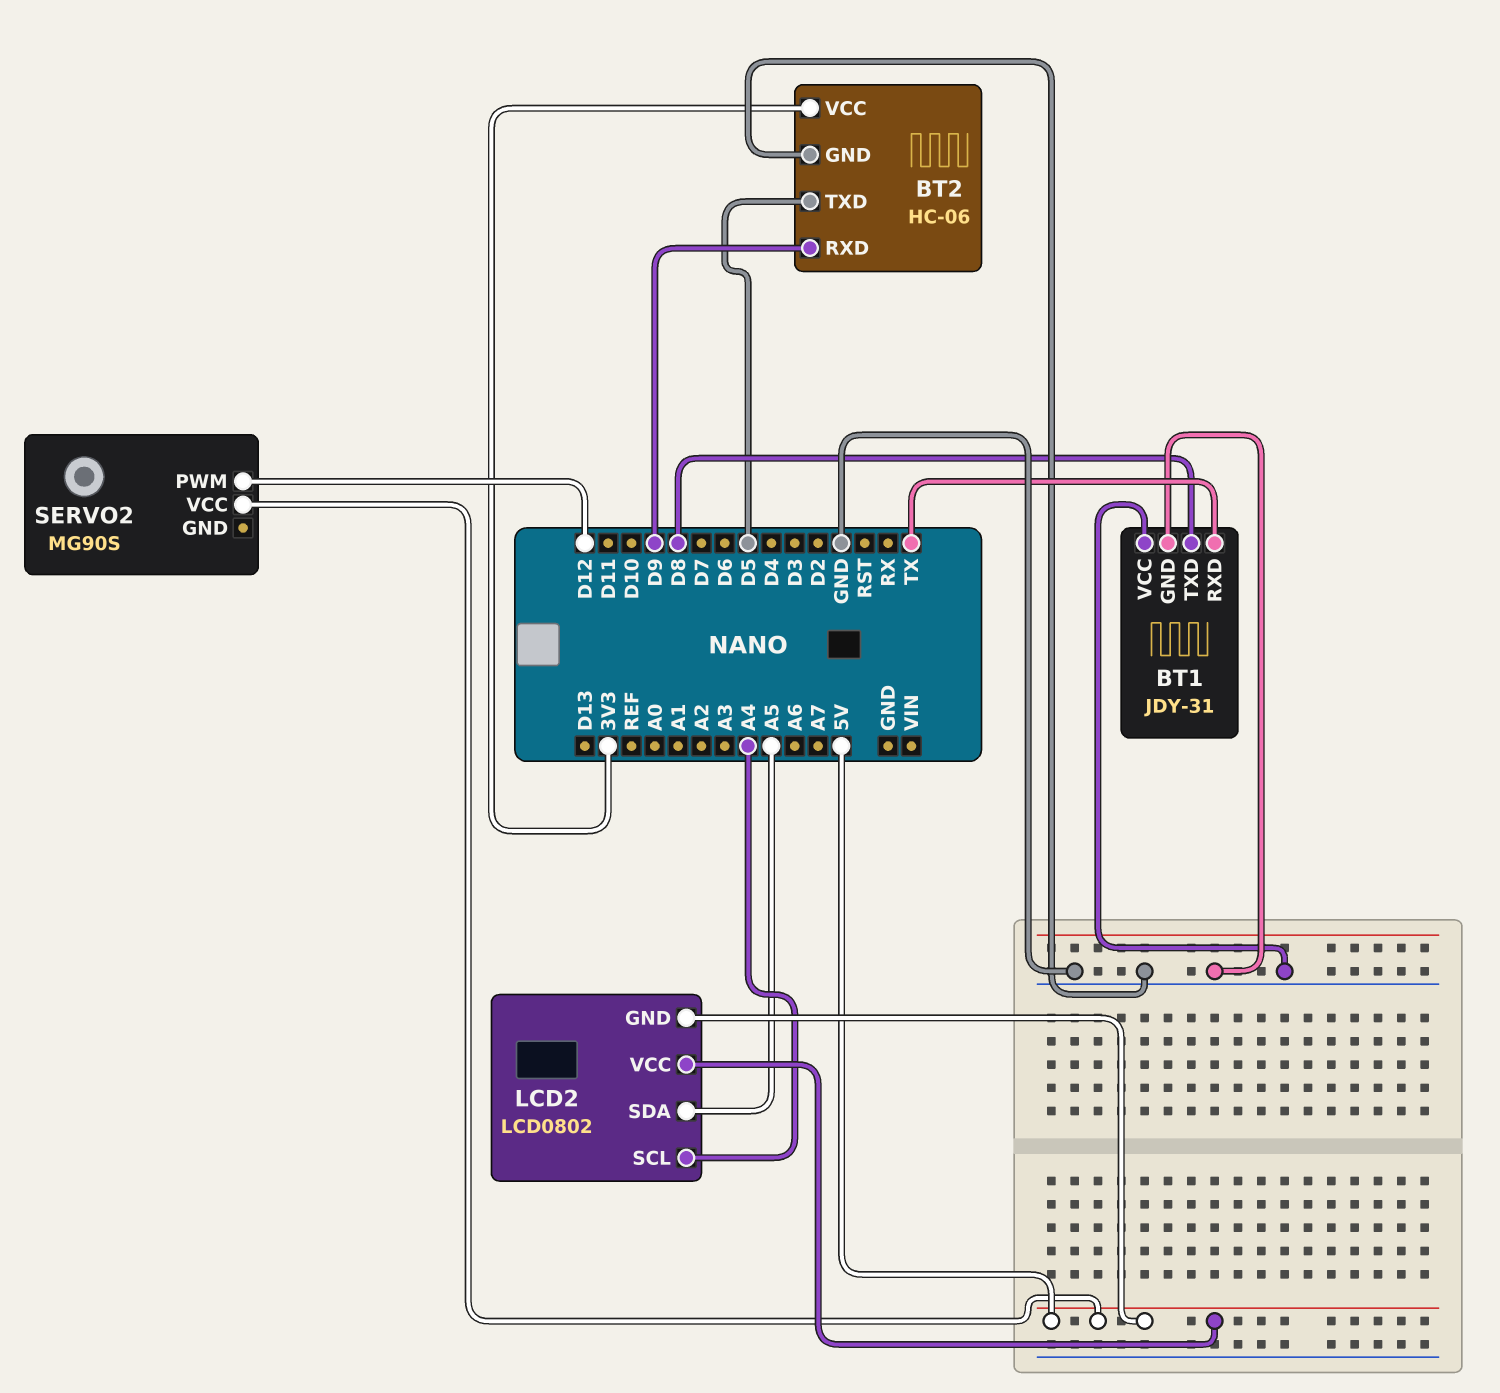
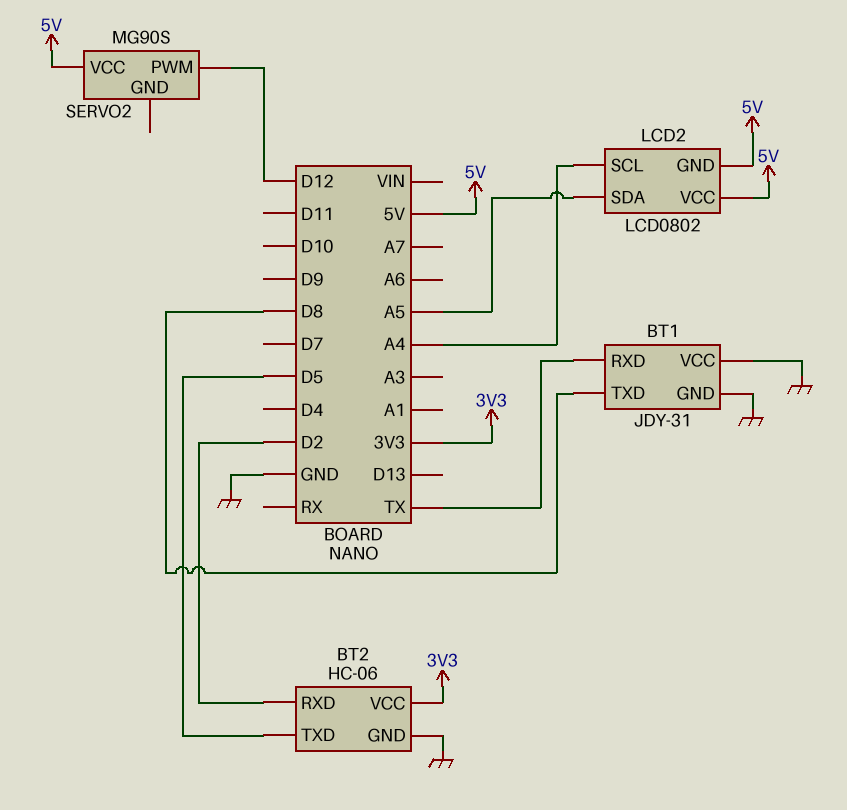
BT2 pin RXD: D9 -> D2

